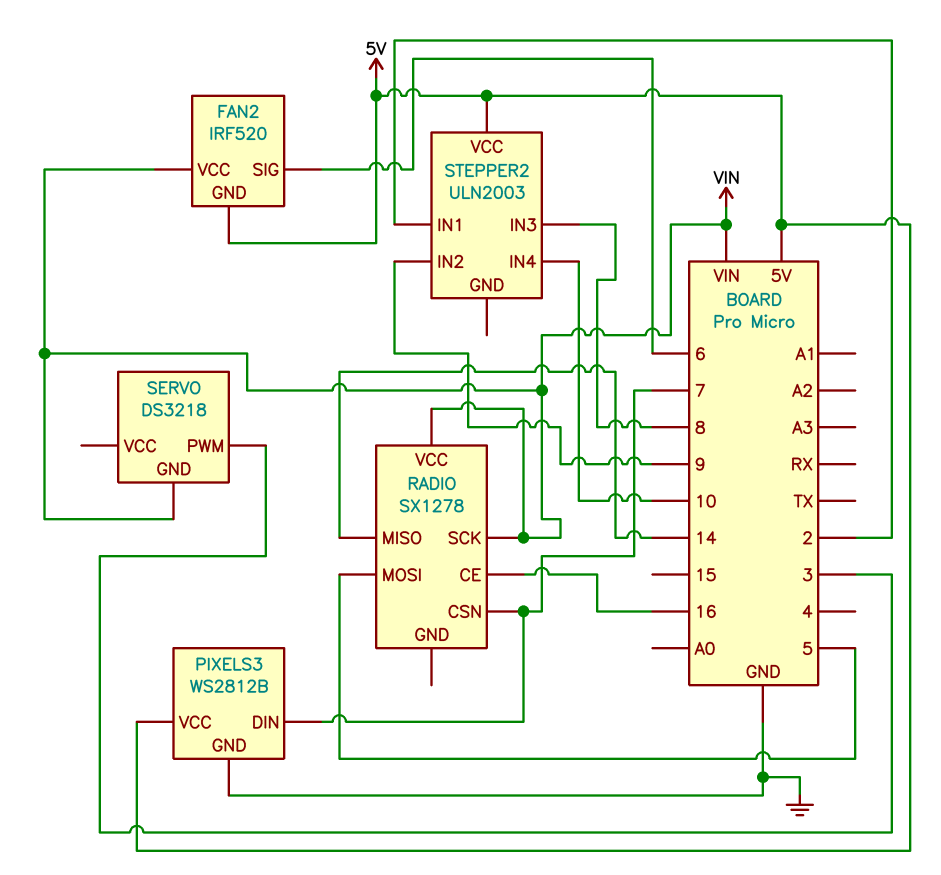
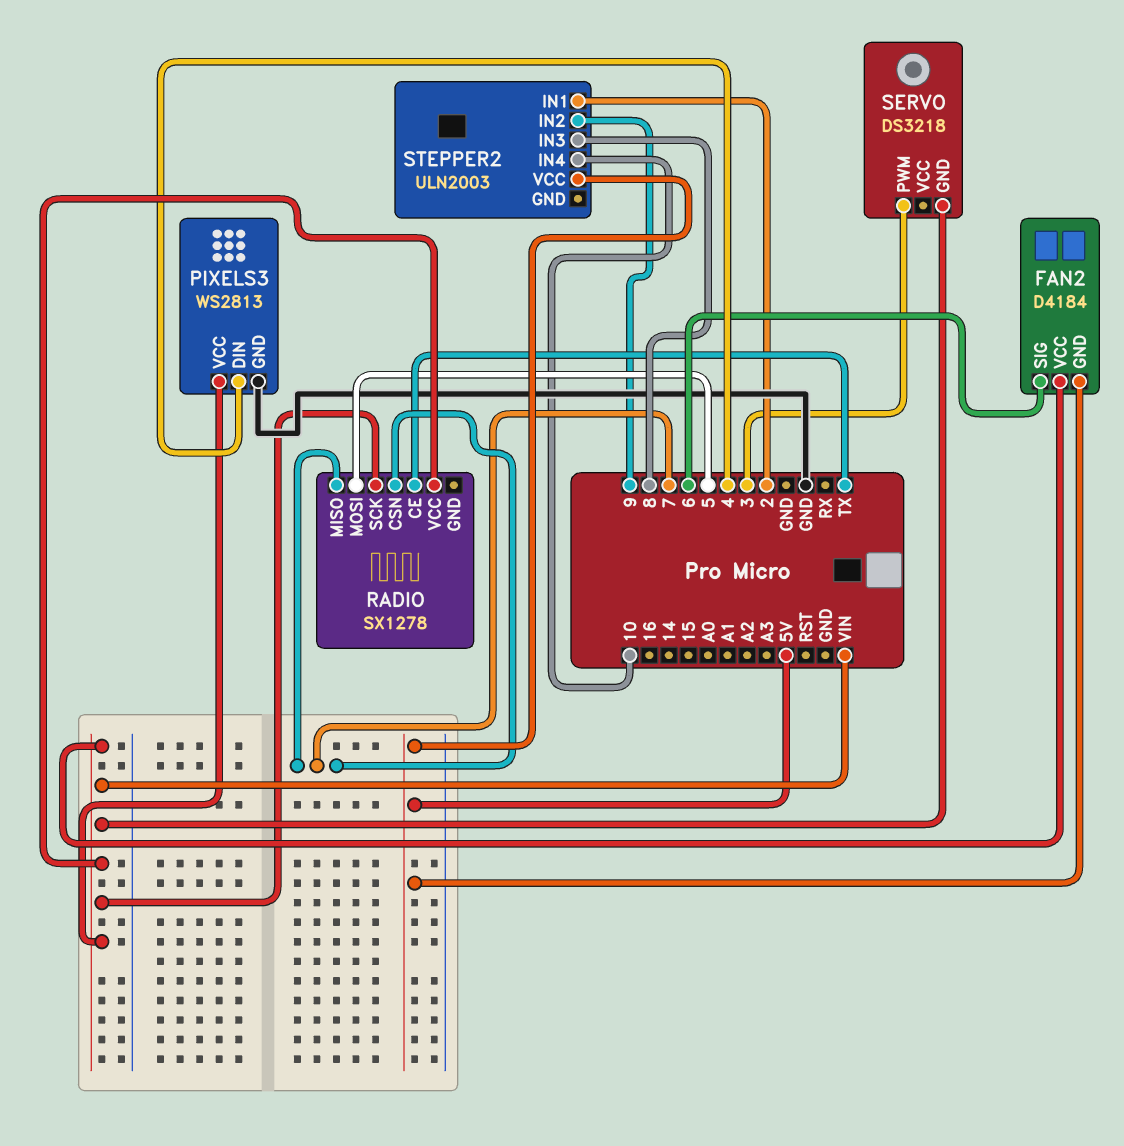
FAN2: IRF520 -> D4184
PIXELS3: WS2812B -> WS2813
PIXELS3 pin DIN: 7 -> 4
PIXELS3 pin VCC: 5V -> VIN
RADIO pin CE: 16 -> TX
RADIO pin MISO: 14 -> 7

